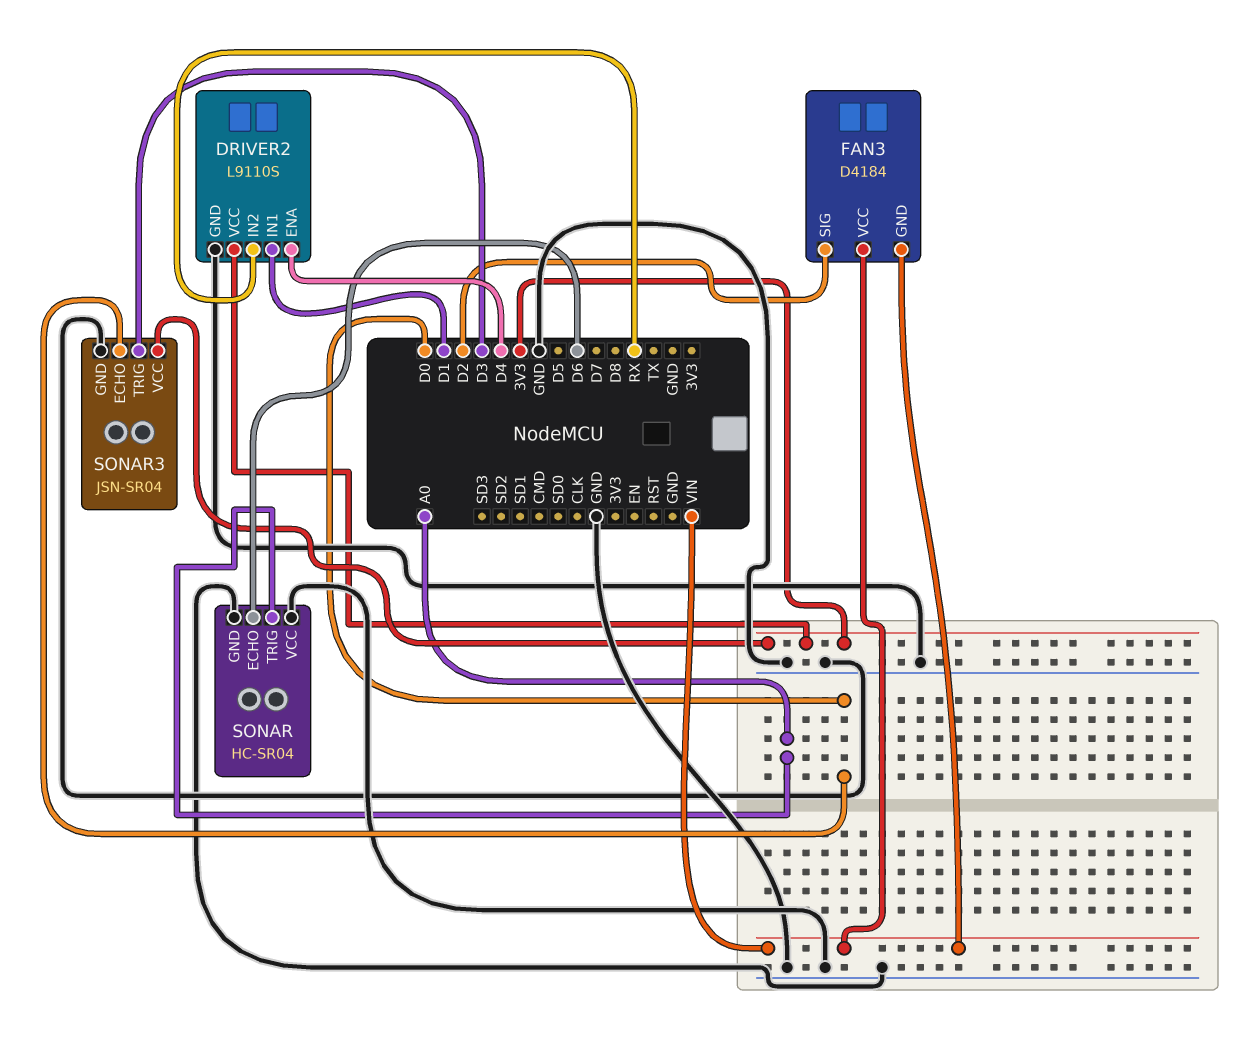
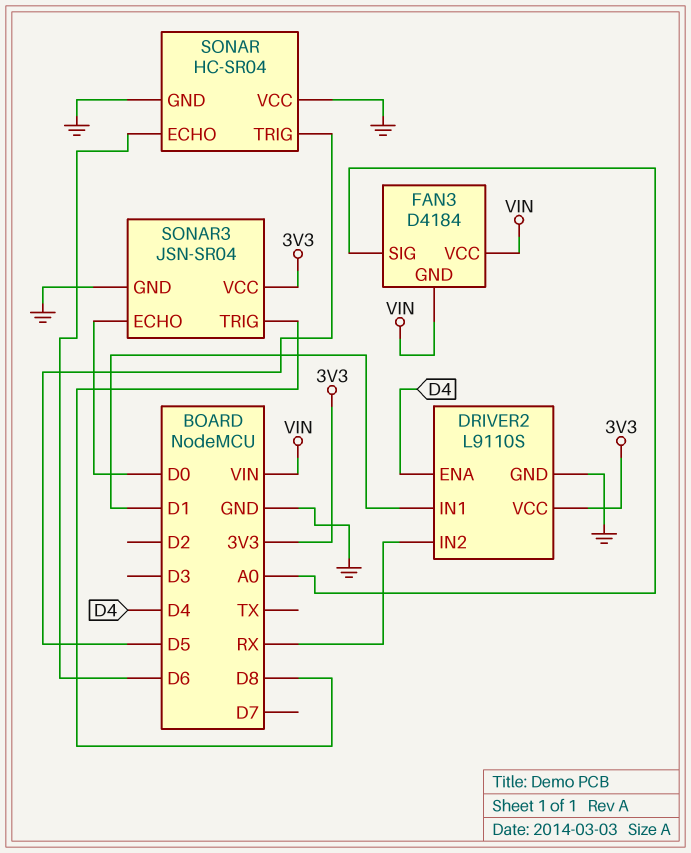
FAN3 pin SIG: D2 -> A0
SONAR pin TRIG: A0 -> D5
SONAR3 pin TRIG: D3 -> D8

